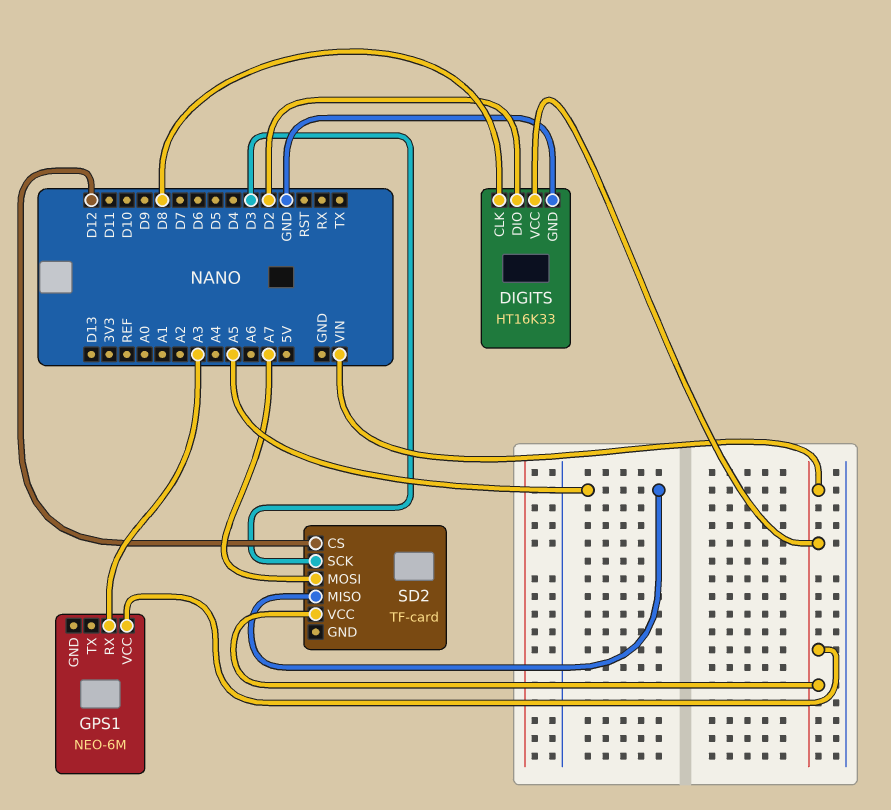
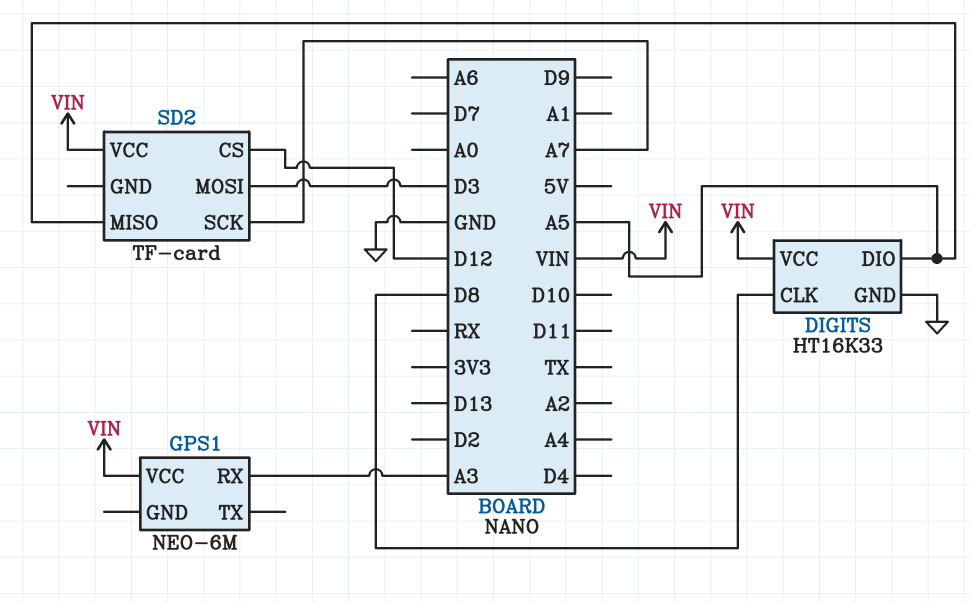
DIGITS pin DIO: D2 -> A5
SD2 pin MOSI: A7 -> D3
SD2 pin SCK: D3 -> A7

